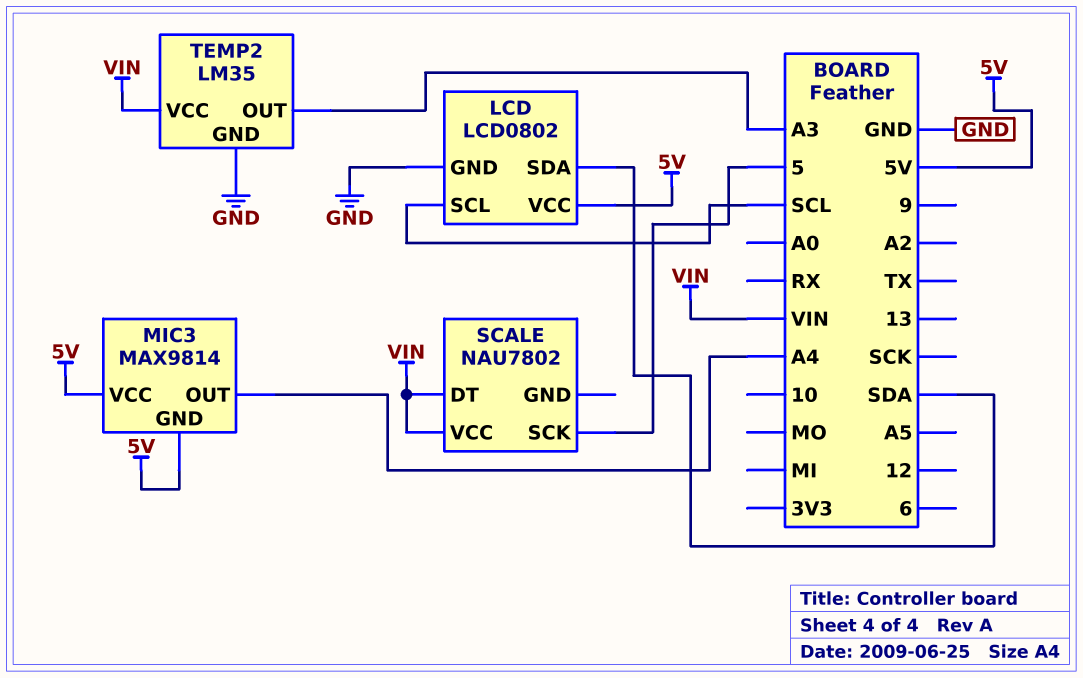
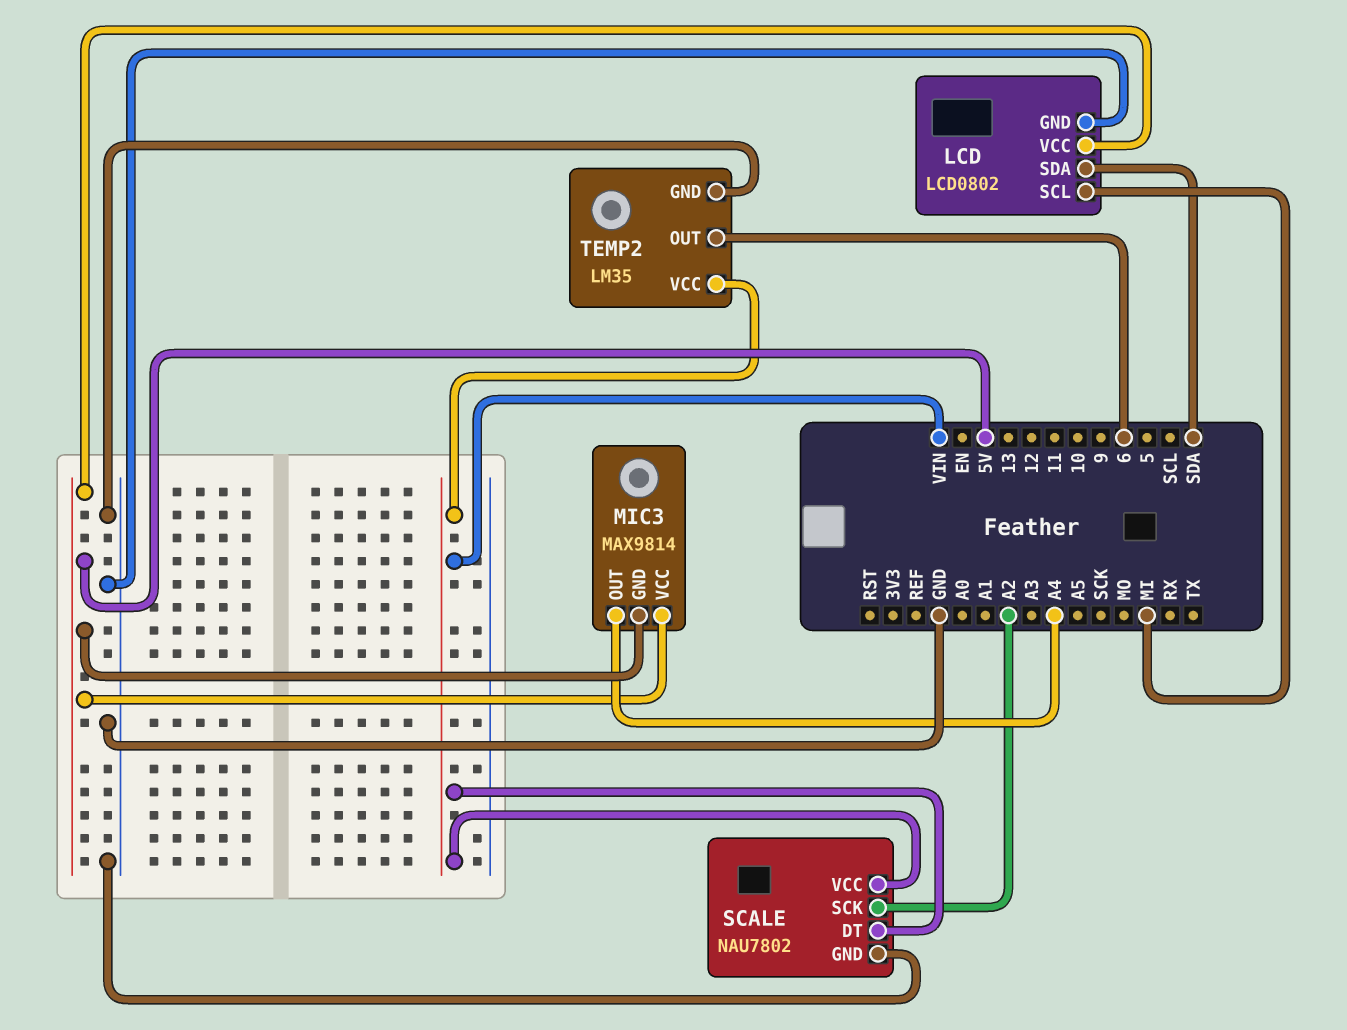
LCD pin SCL: SCL -> MI
SCALE pin GND: none -> GND
SCALE pin SCK: 5 -> A2
TEMP2 pin OUT: A3 -> 6

